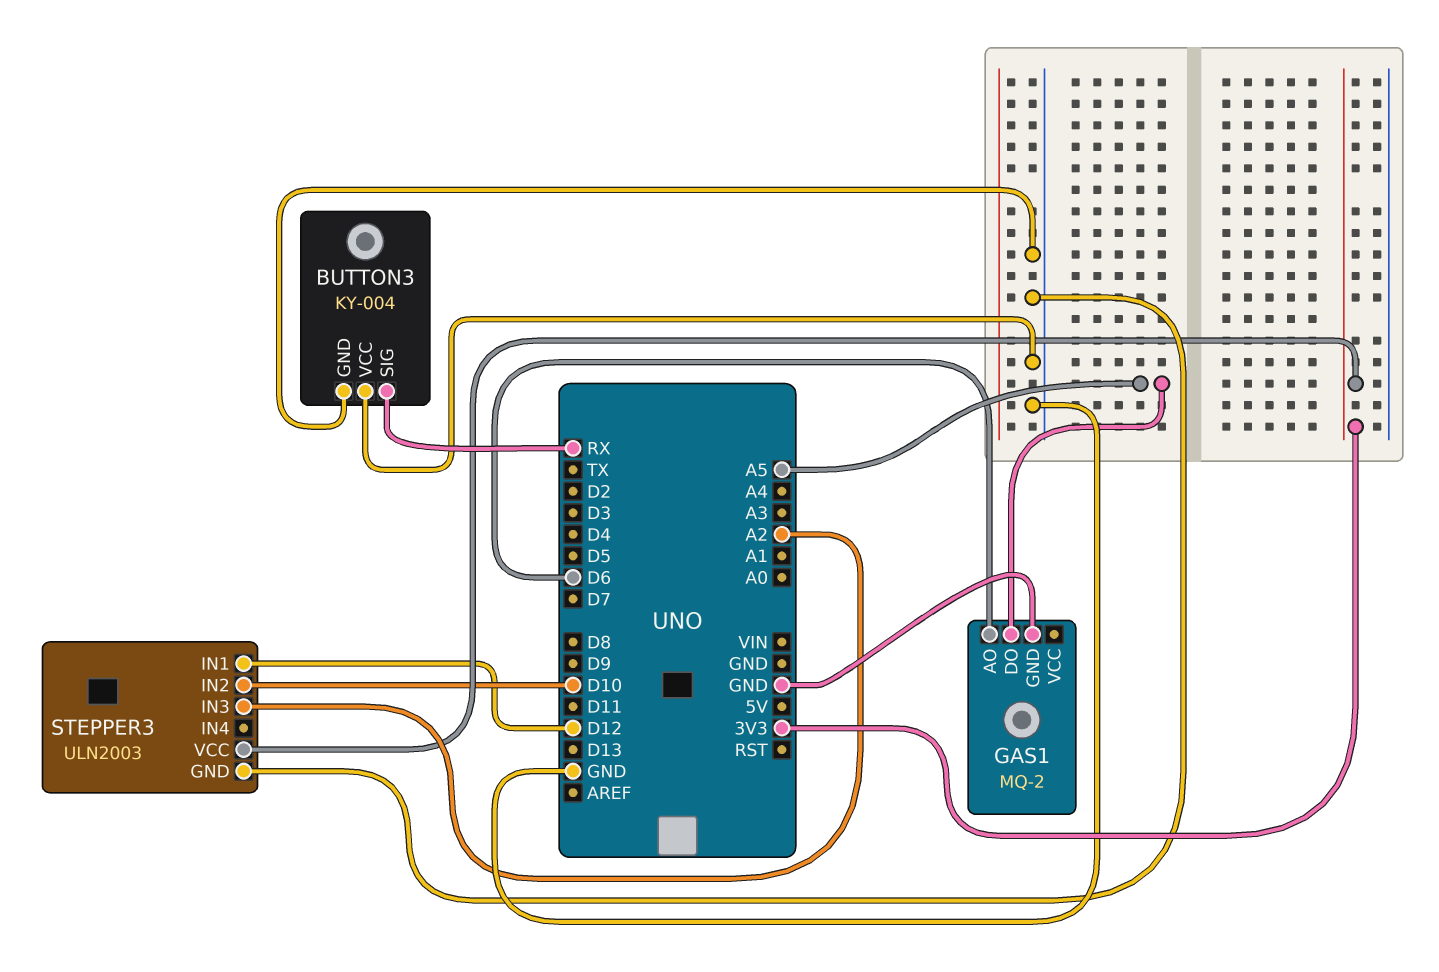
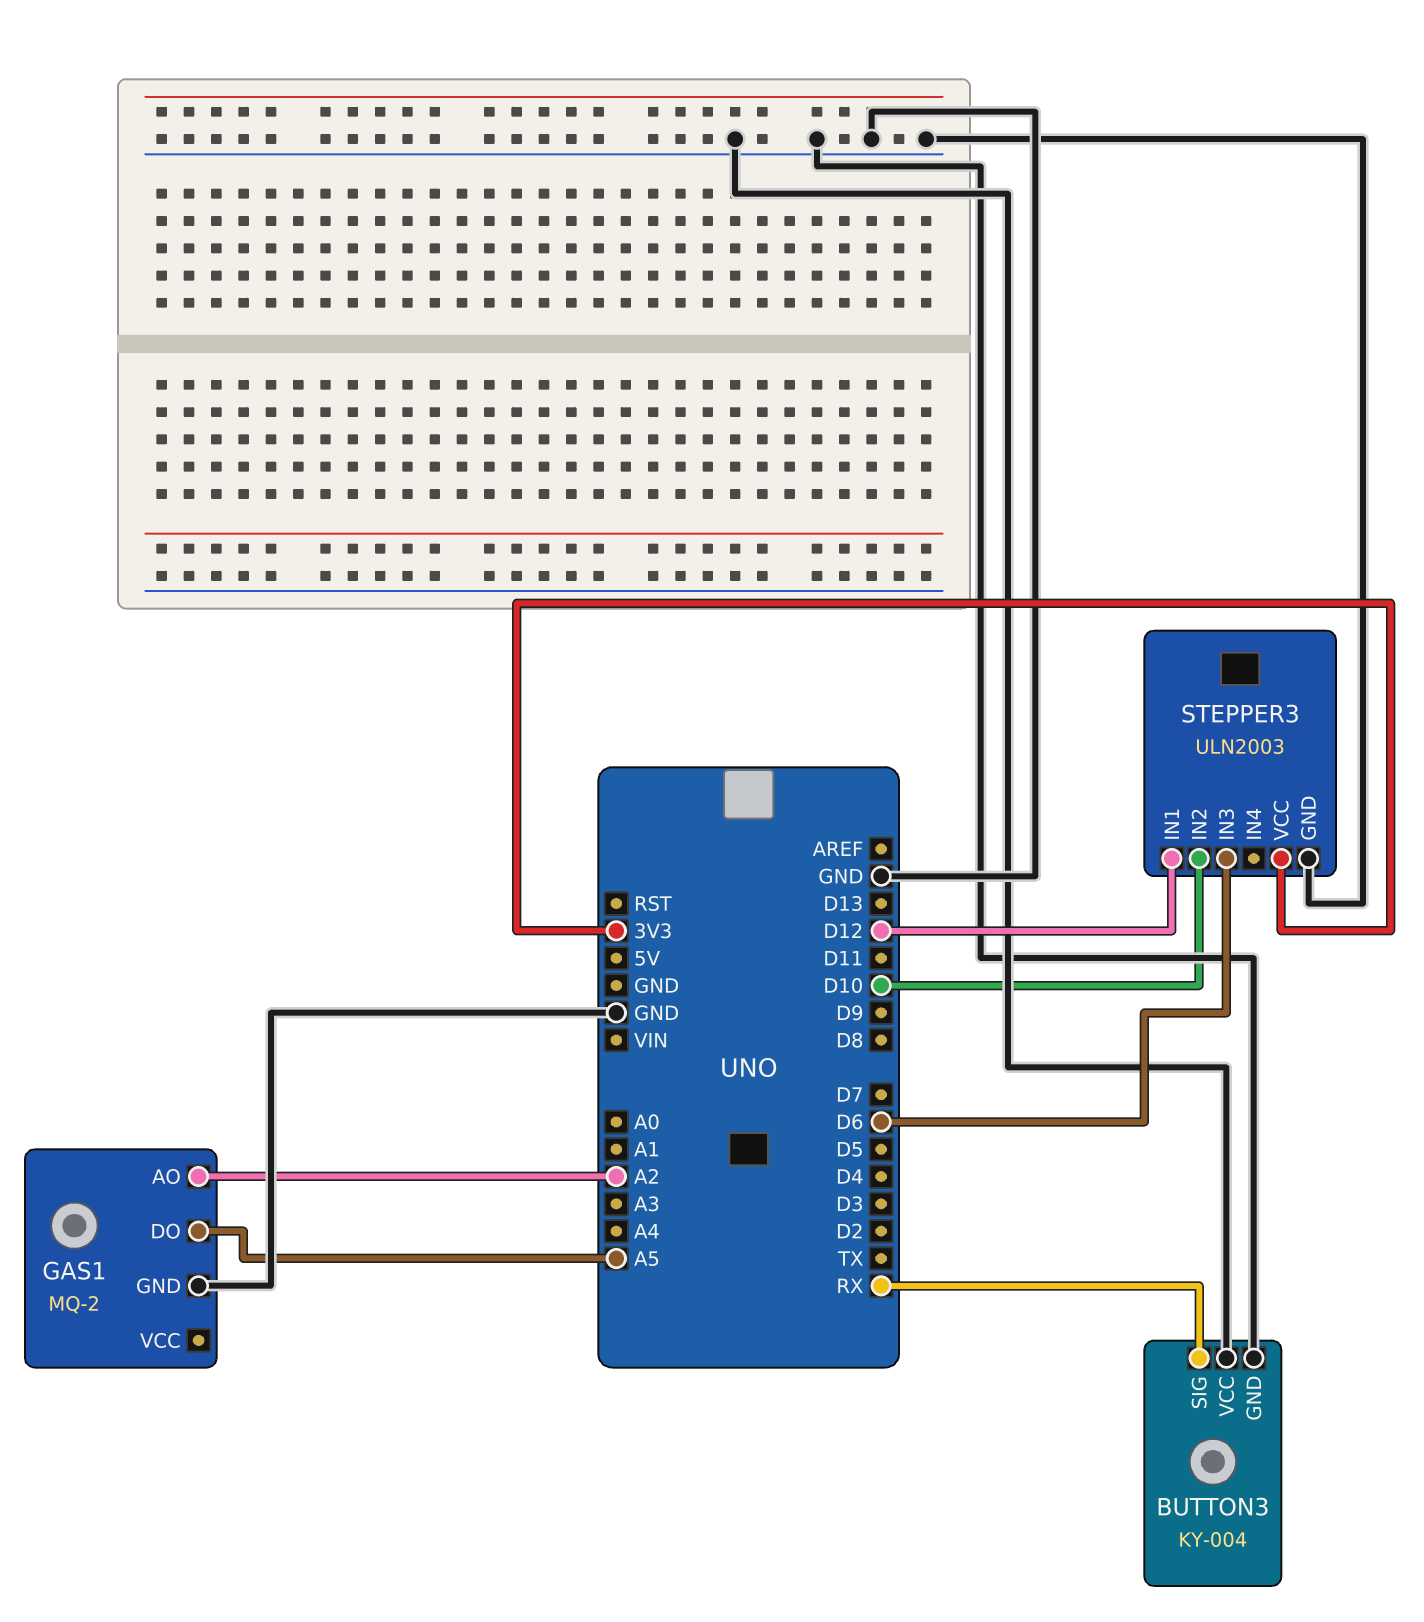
GAS1 pin AO: D6 -> A2
STEPPER3 pin IN3: A2 -> D6

